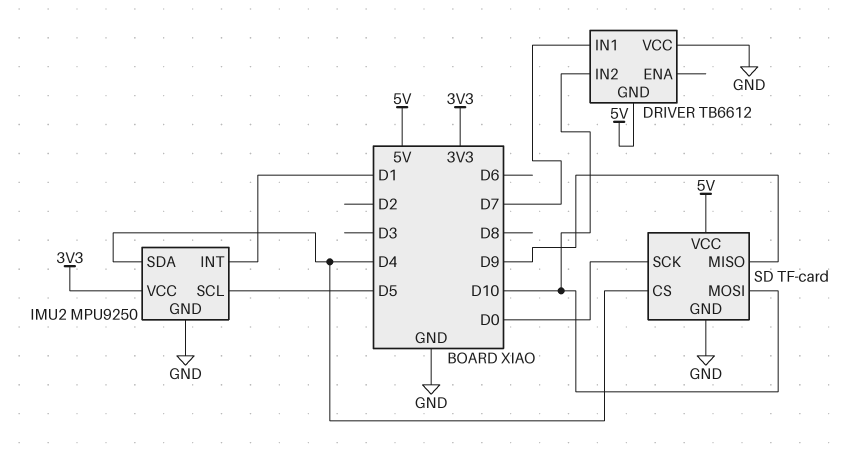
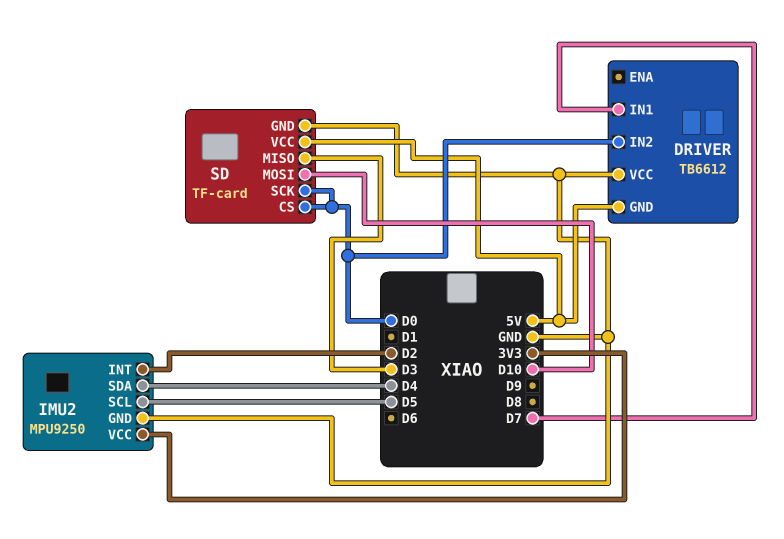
DRIVER pin IN2: D10 -> D0
IMU2 pin INT: D1 -> D2
SD pin CS: D4 -> D0
SD pin MISO: D9 -> D3

